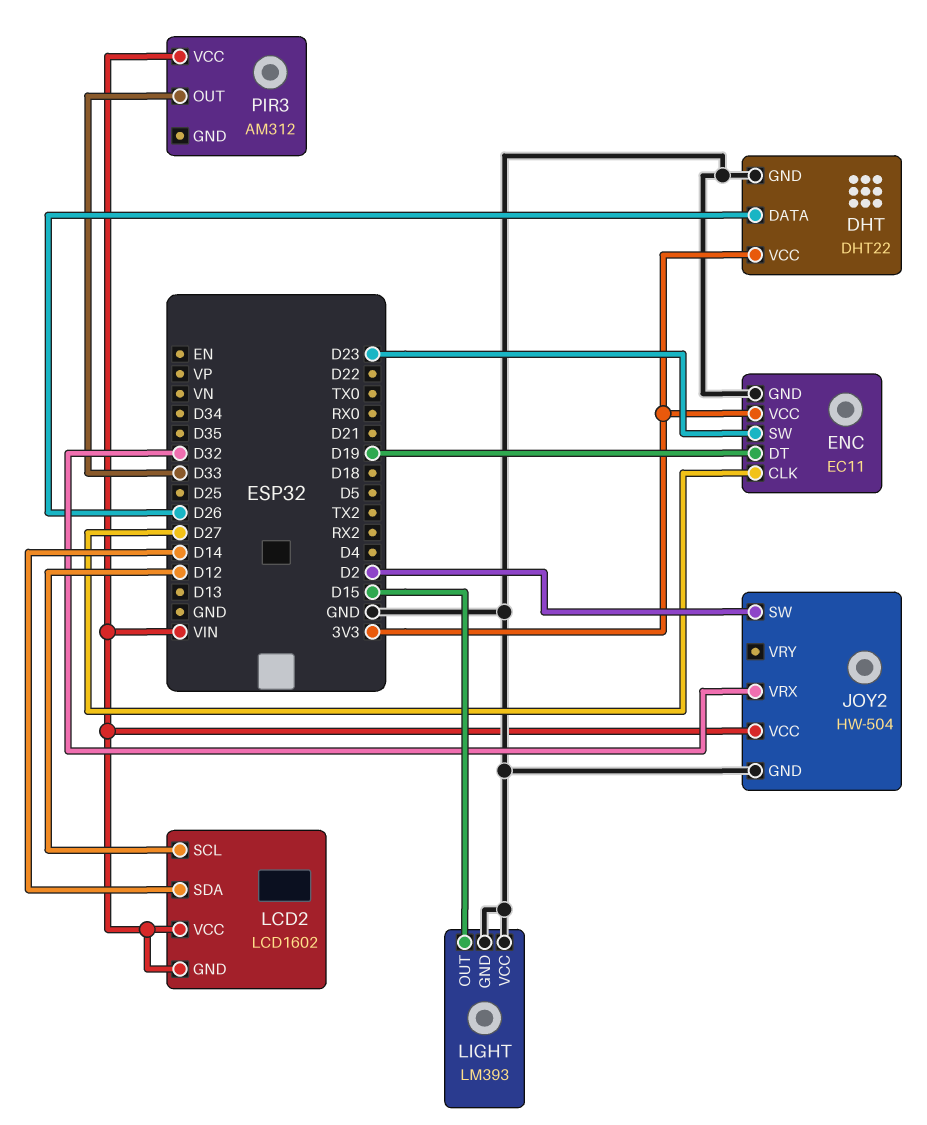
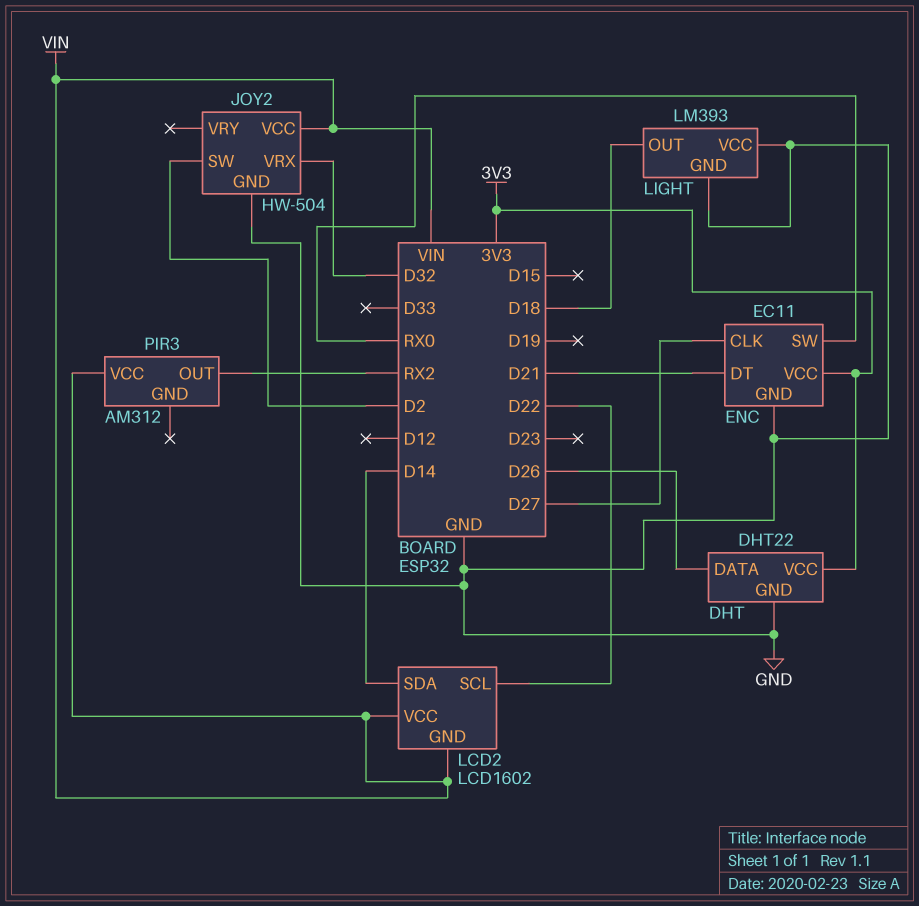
ENC pin DT: D19 -> D21
ENC pin SW: D23 -> RX0
LCD2 pin SCL: D12 -> D22
LIGHT pin OUT: D15 -> D18
PIR3 pin OUT: D33 -> RX2

